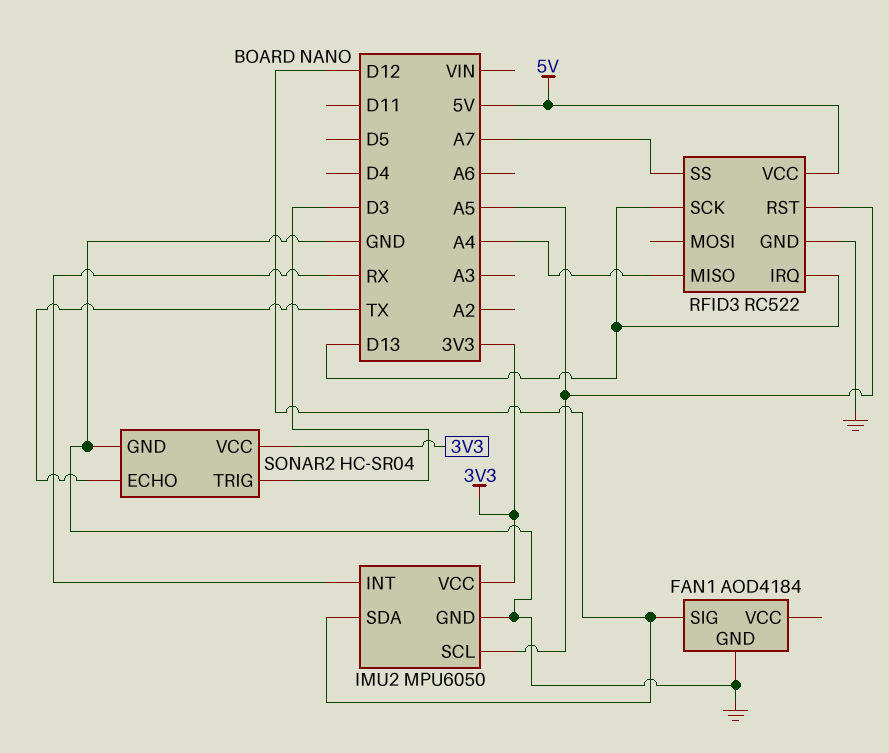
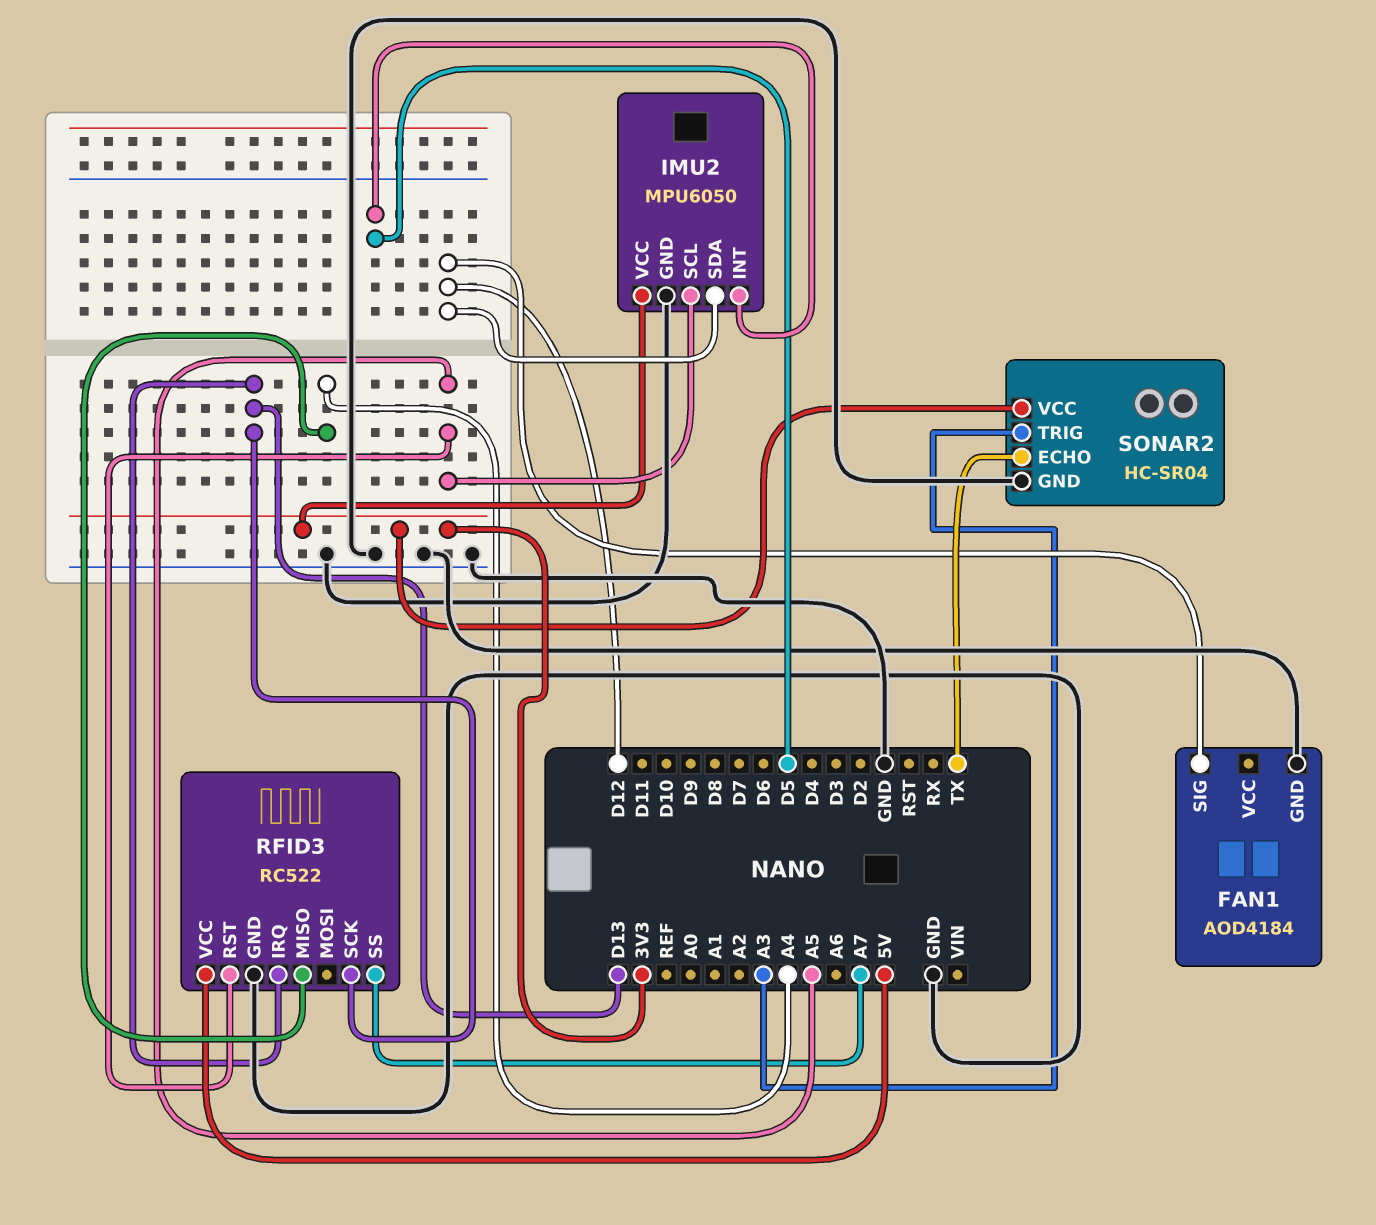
IMU2 pin INT: RX -> D5
SONAR2 pin TRIG: D3 -> A3

